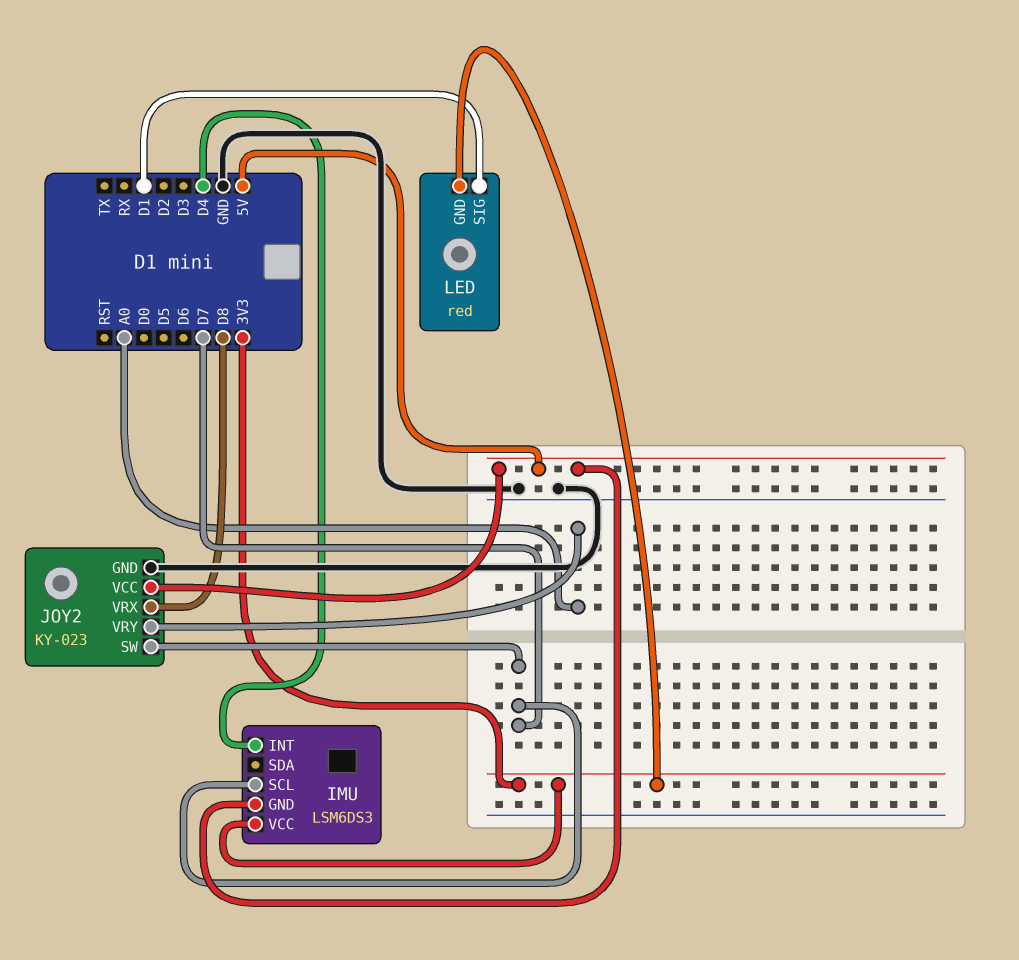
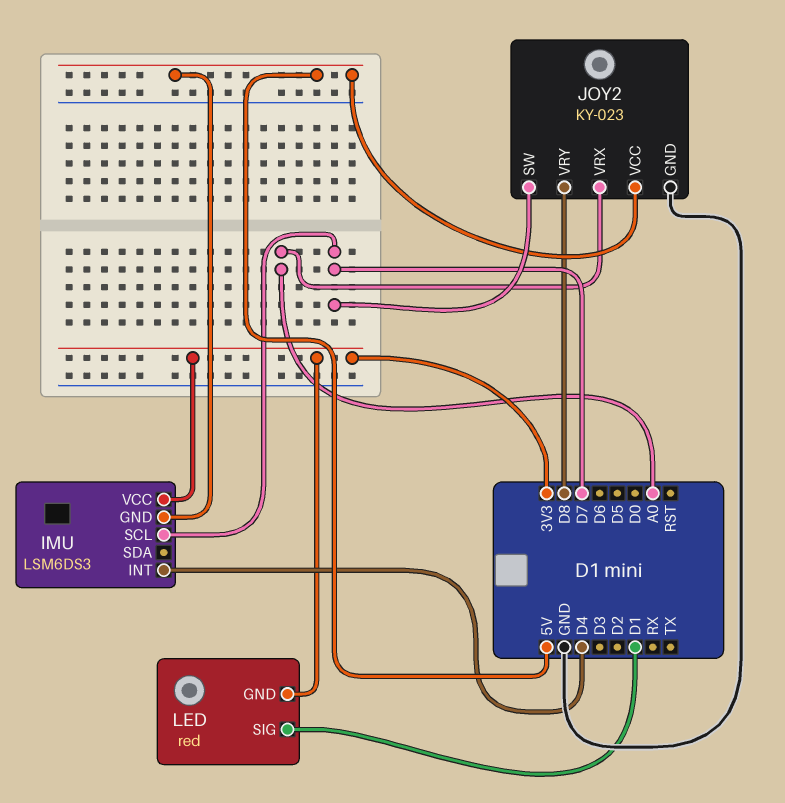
JOY2 pin VRX: D8 -> A0
JOY2 pin VRY: A0 -> D8

